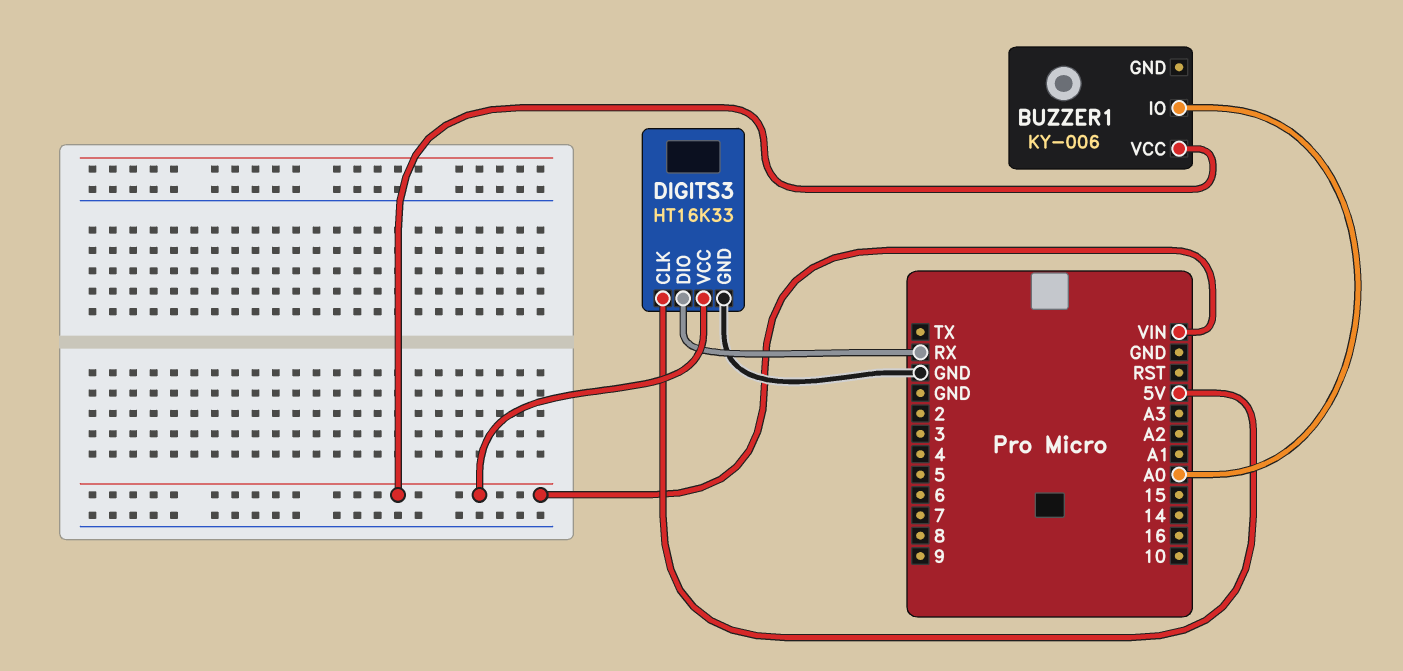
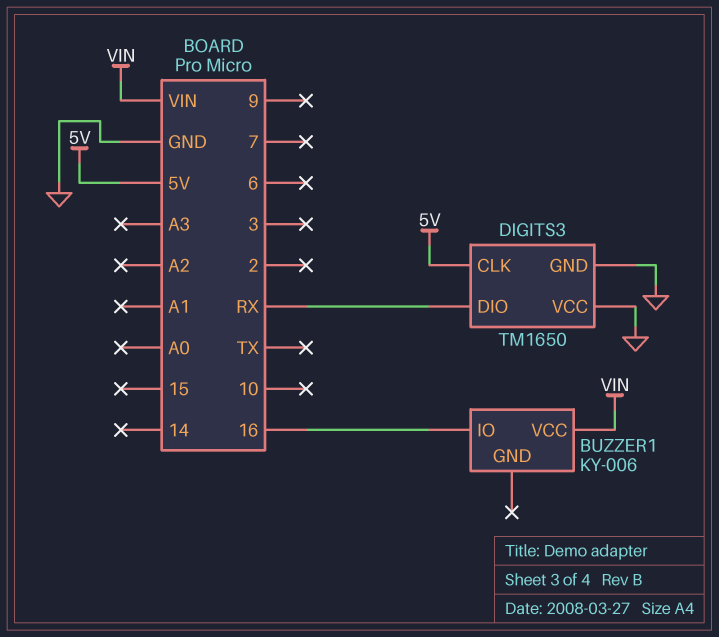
BUZZER1 pin IO: A0 -> 16
DIGITS3: HT16K33 -> TM1650
DIGITS3 pin VCC: VIN -> GND

